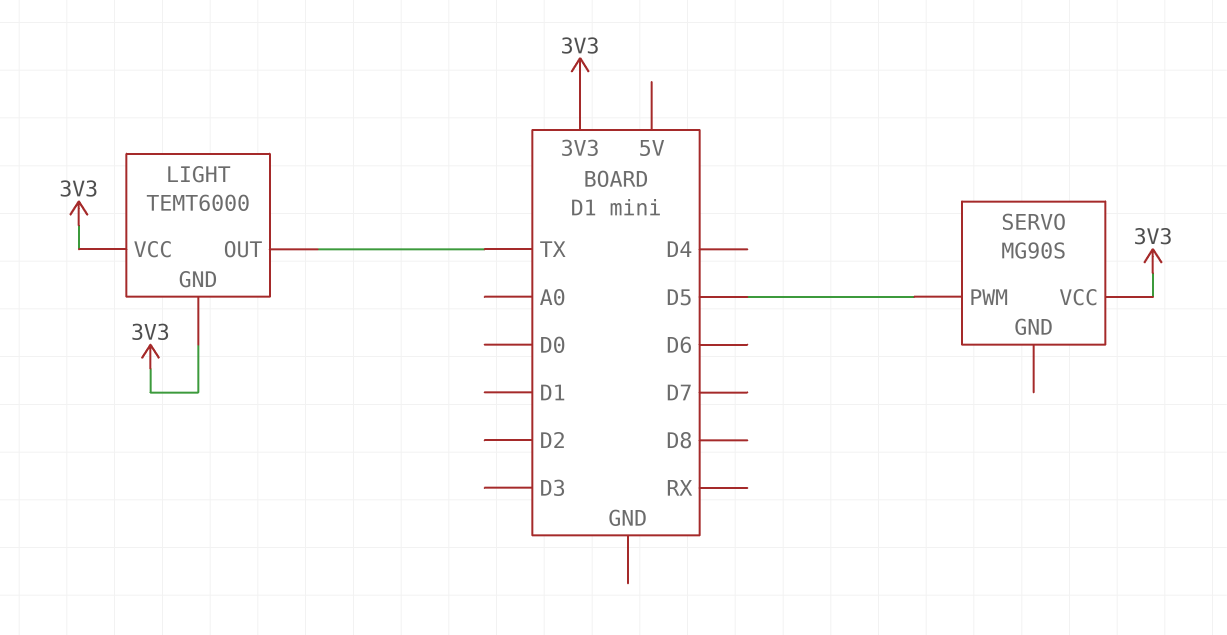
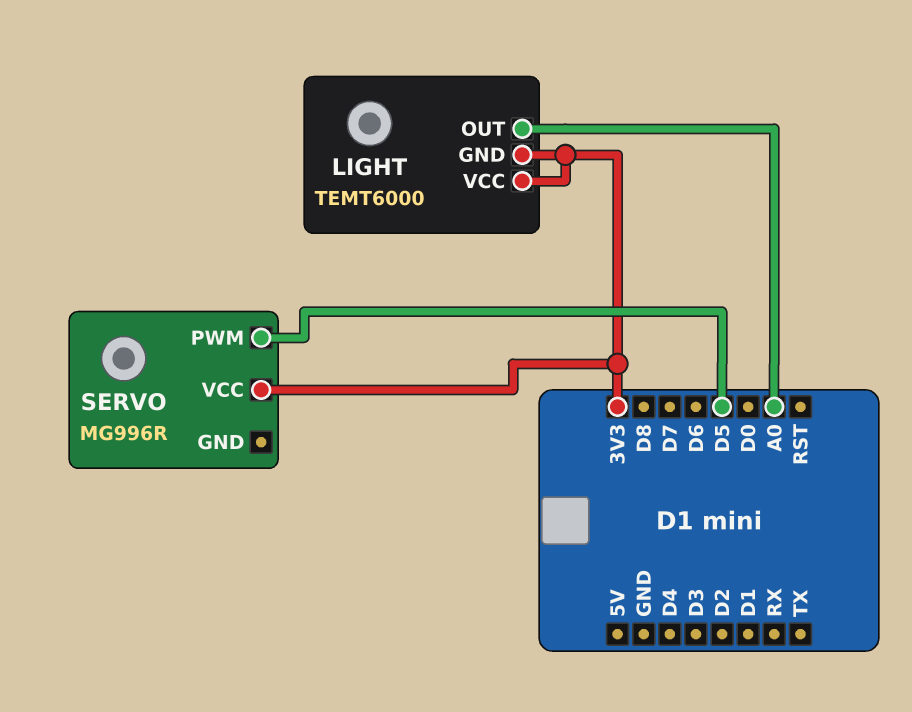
LIGHT pin OUT: TX -> A0
SERVO: MG90S -> MG996R

